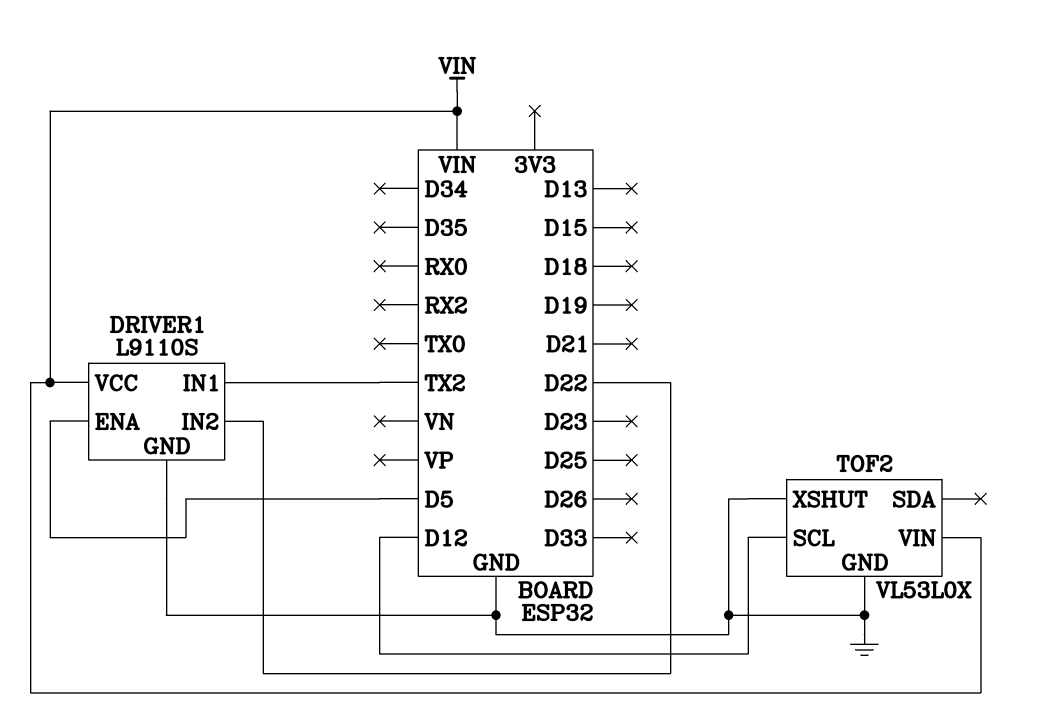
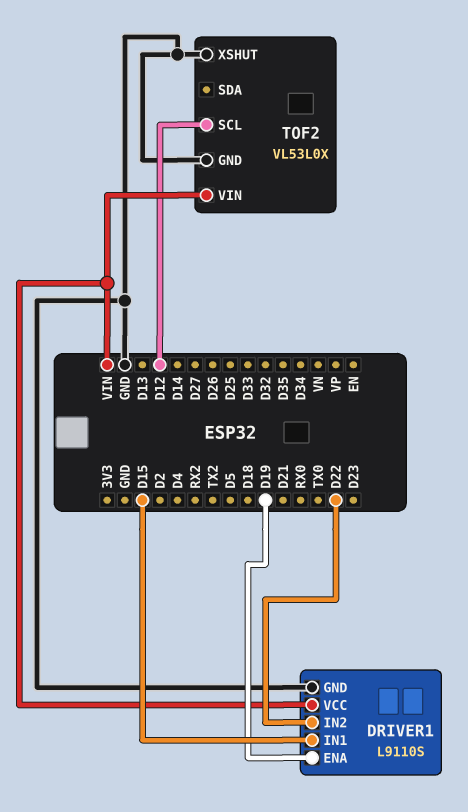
DRIVER1 pin ENA: D5 -> D19
DRIVER1 pin IN1: TX2 -> D15

